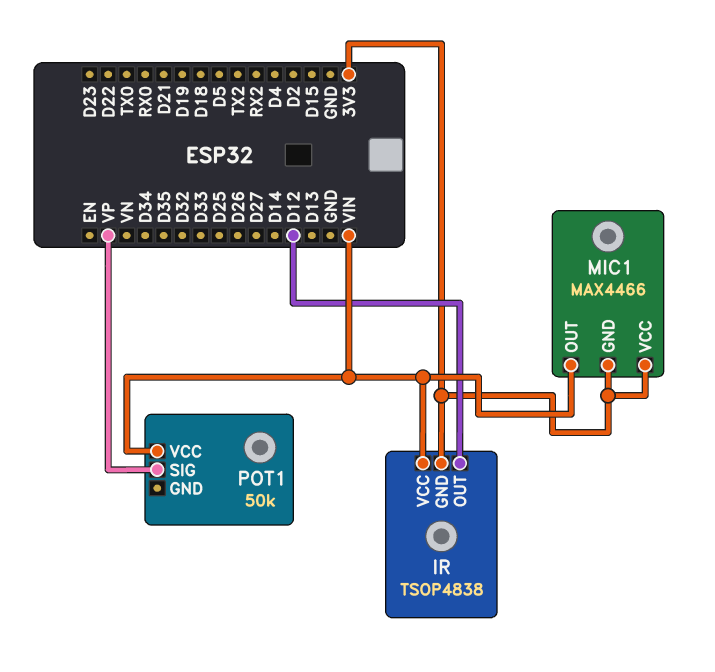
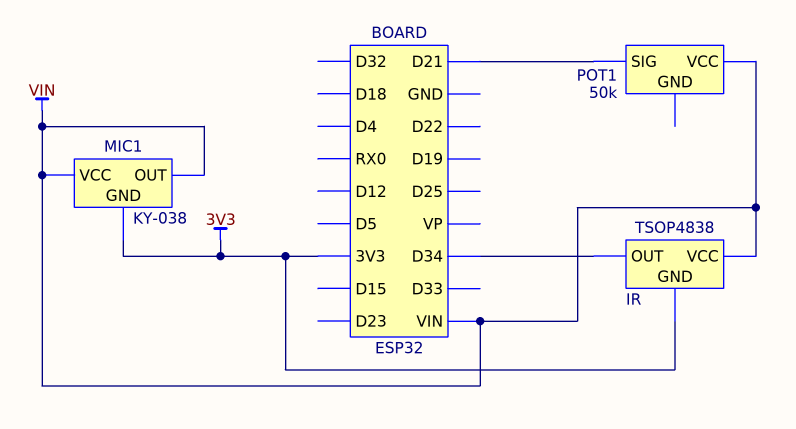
IR pin OUT: D12 -> D34
MIC1: MAX4466 -> KY-038
MIC1 pin VCC: 3V3 -> VIN
POT1 pin SIG: VP -> D21

